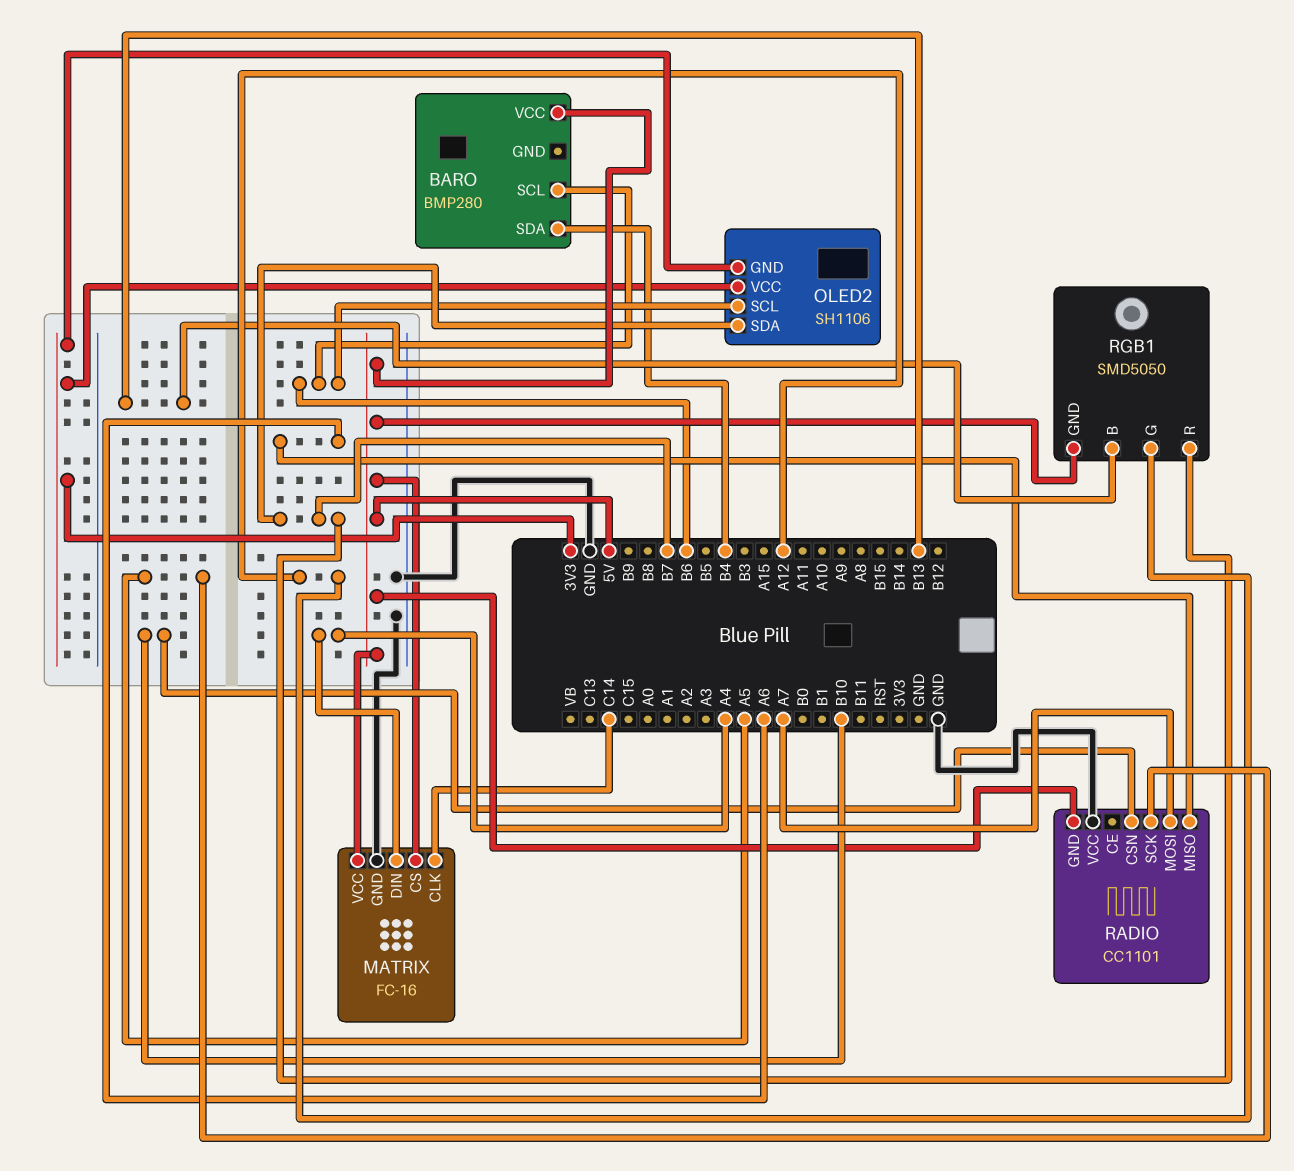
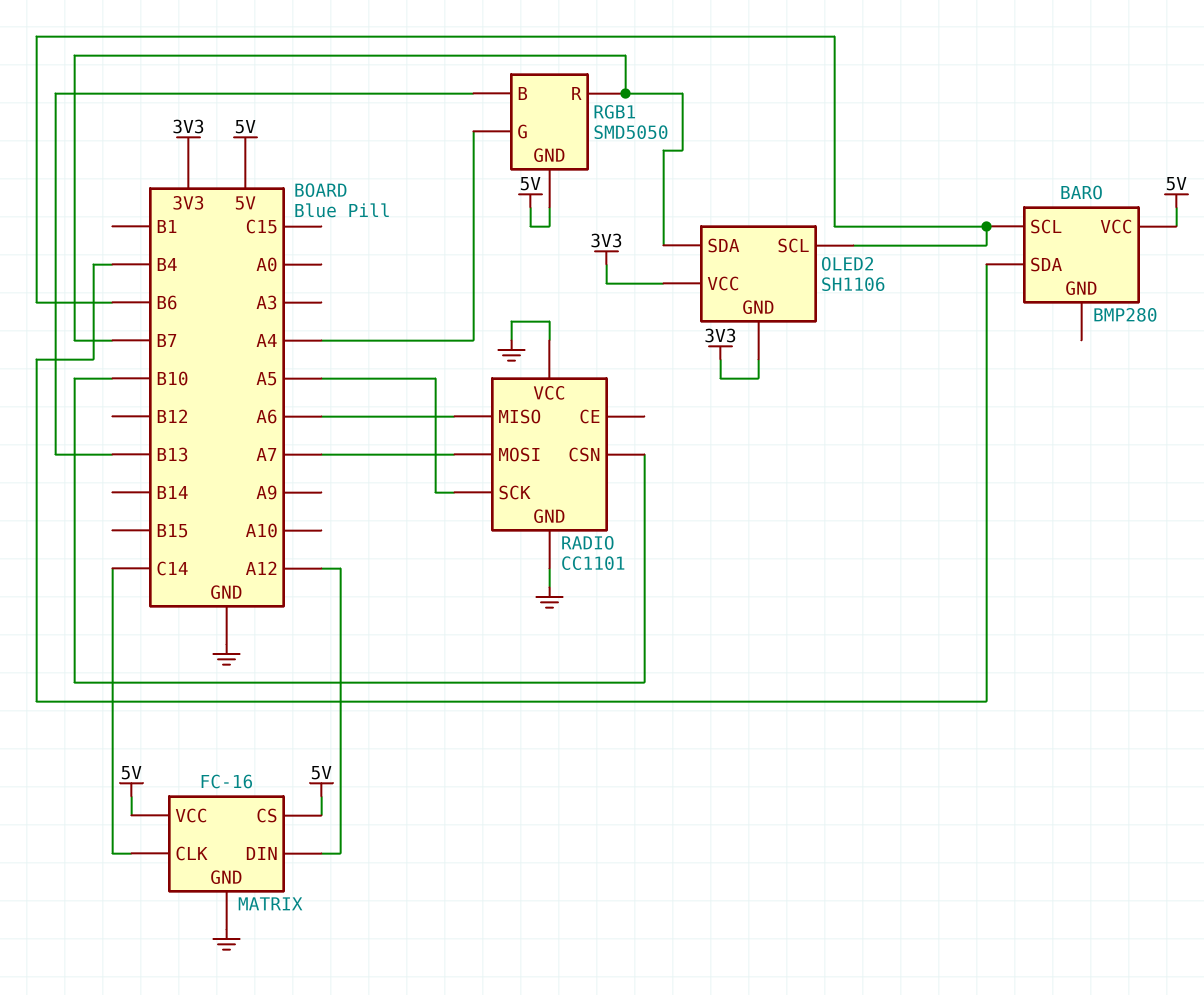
MATRIX pin DIN: A4 -> A12
RADIO pin GND: 5V -> GND
RGB1 pin G: A12 -> A4

